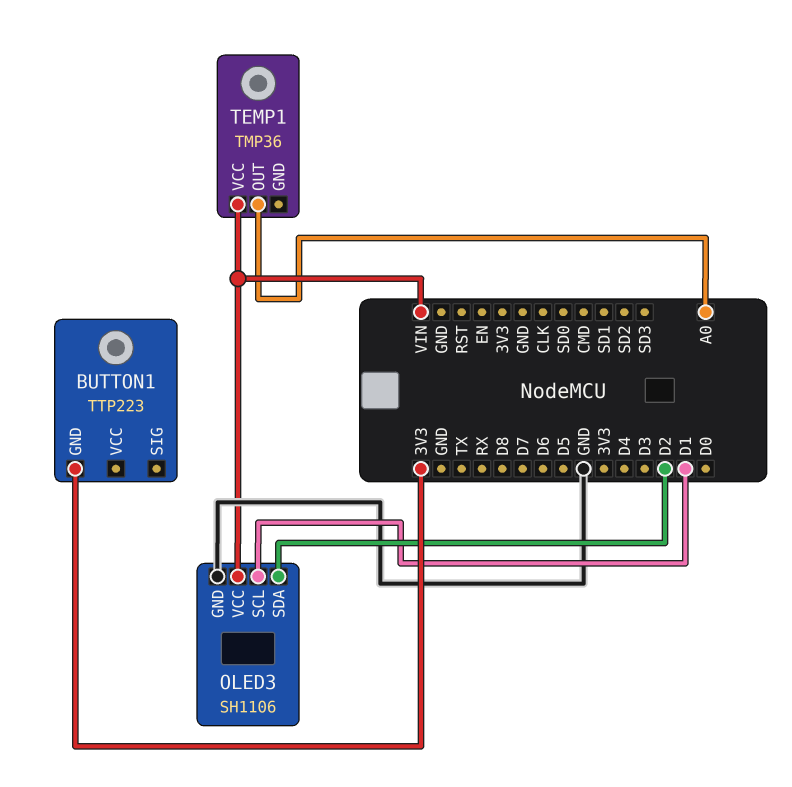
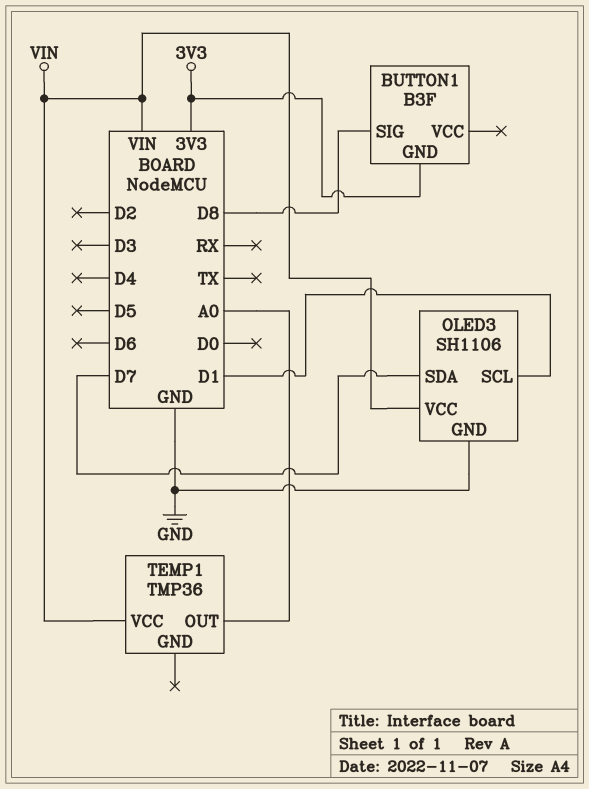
BUTTON1: TTP223 -> B3F
BUTTON1 pin SIG: none -> D8
OLED3 pin SDA: D2 -> D7

